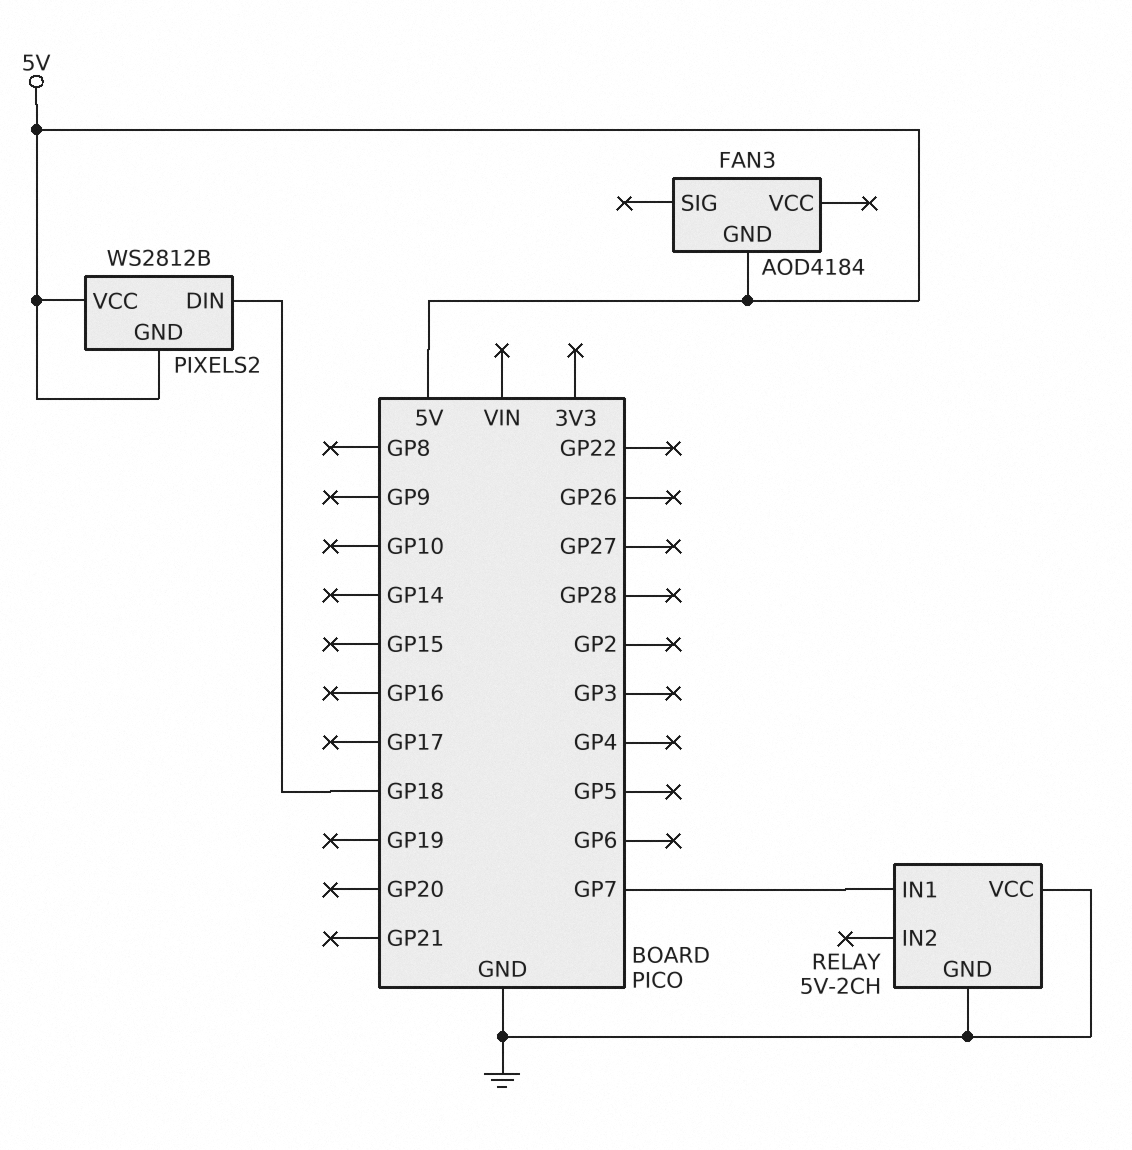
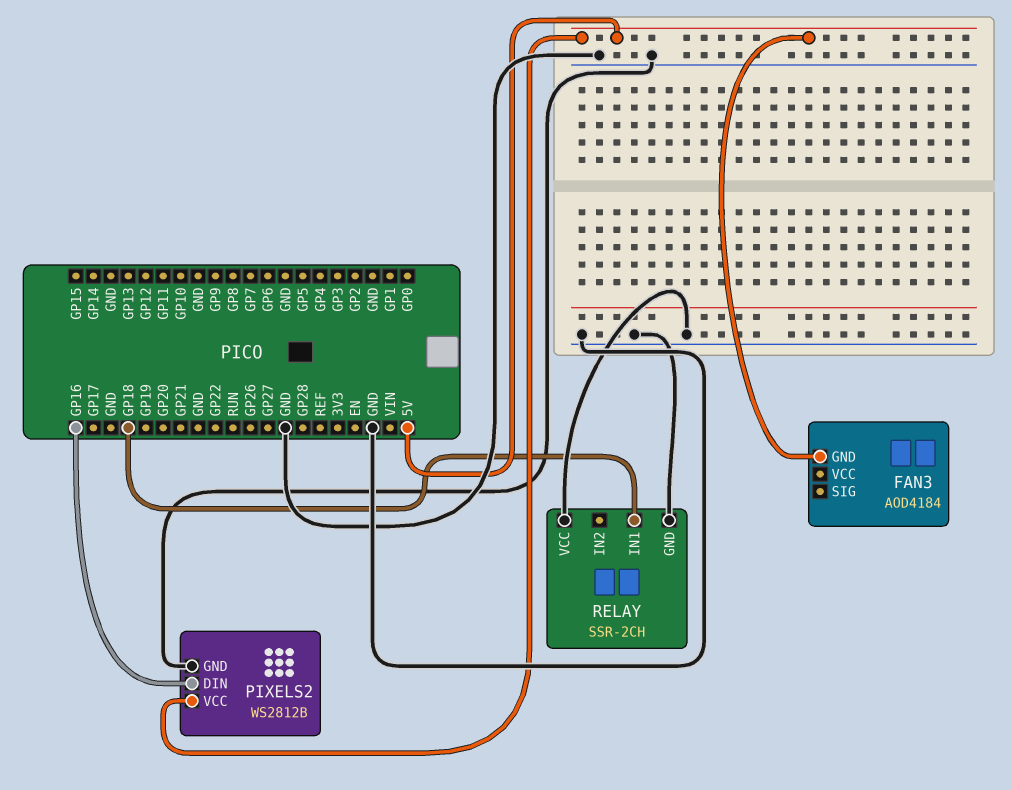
PIXELS2 pin DIN: GP18 -> GP16
PIXELS2 pin GND: 5V -> GND
RELAY: 5V-2CH -> SSR-2CH
RELAY pin IN1: GP7 -> GP18

